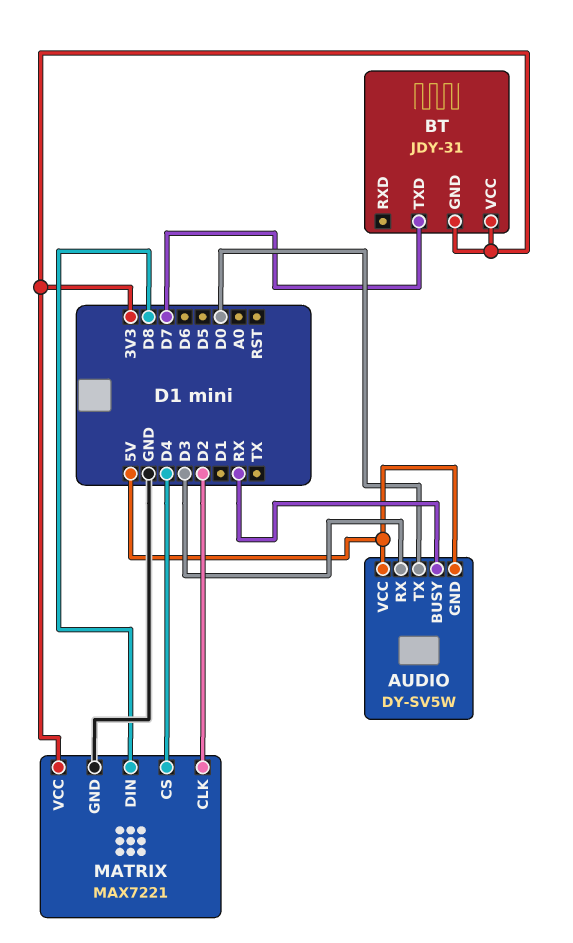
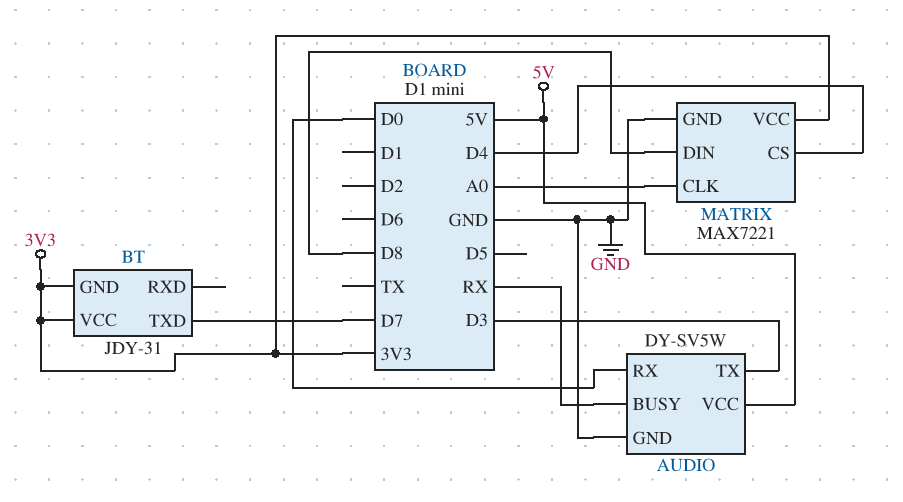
AUDIO pin GND: 5V -> GND
AUDIO pin RX: D3 -> D0
AUDIO pin TX: D0 -> D3
MATRIX pin CLK: D2 -> A0

